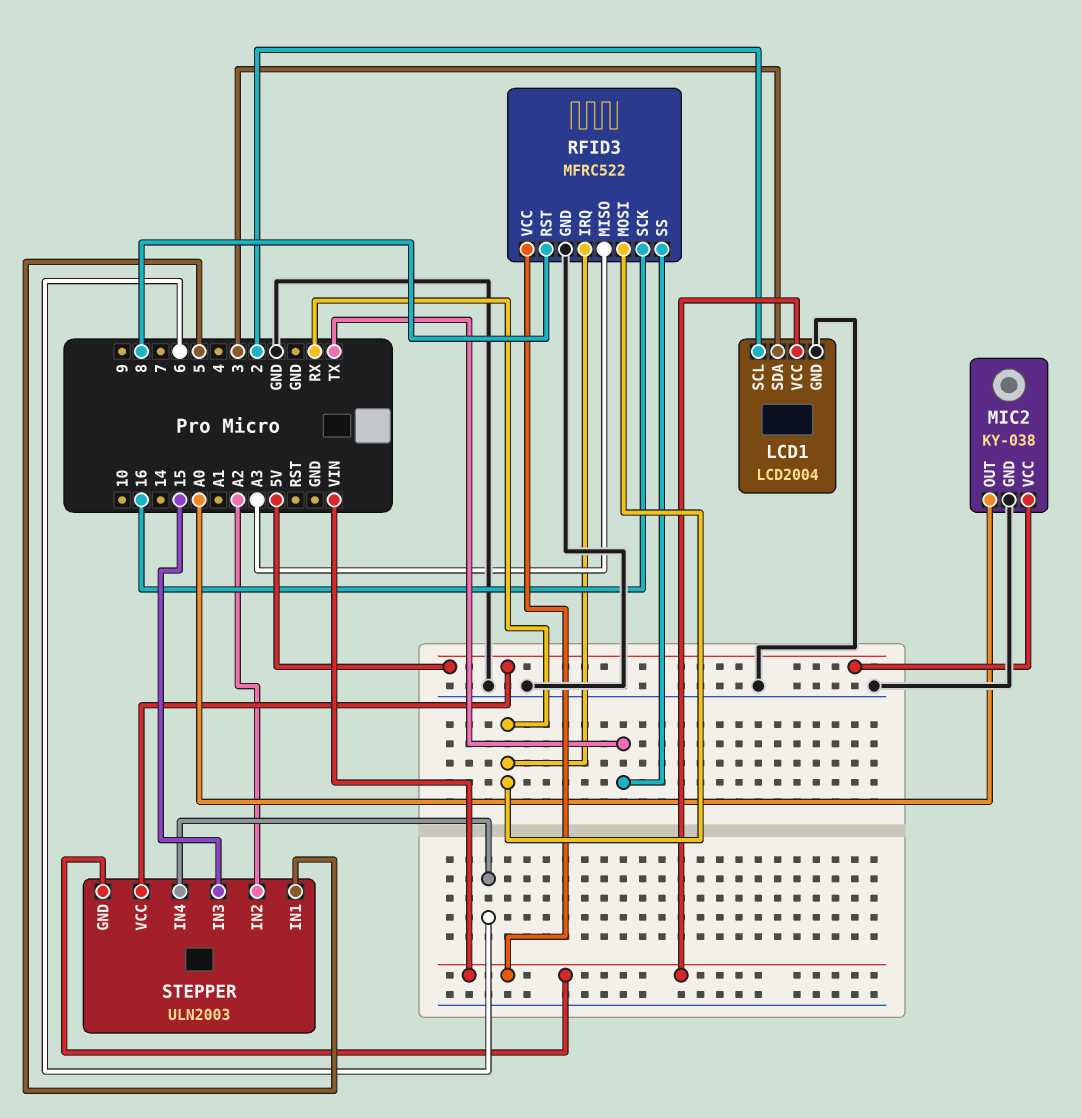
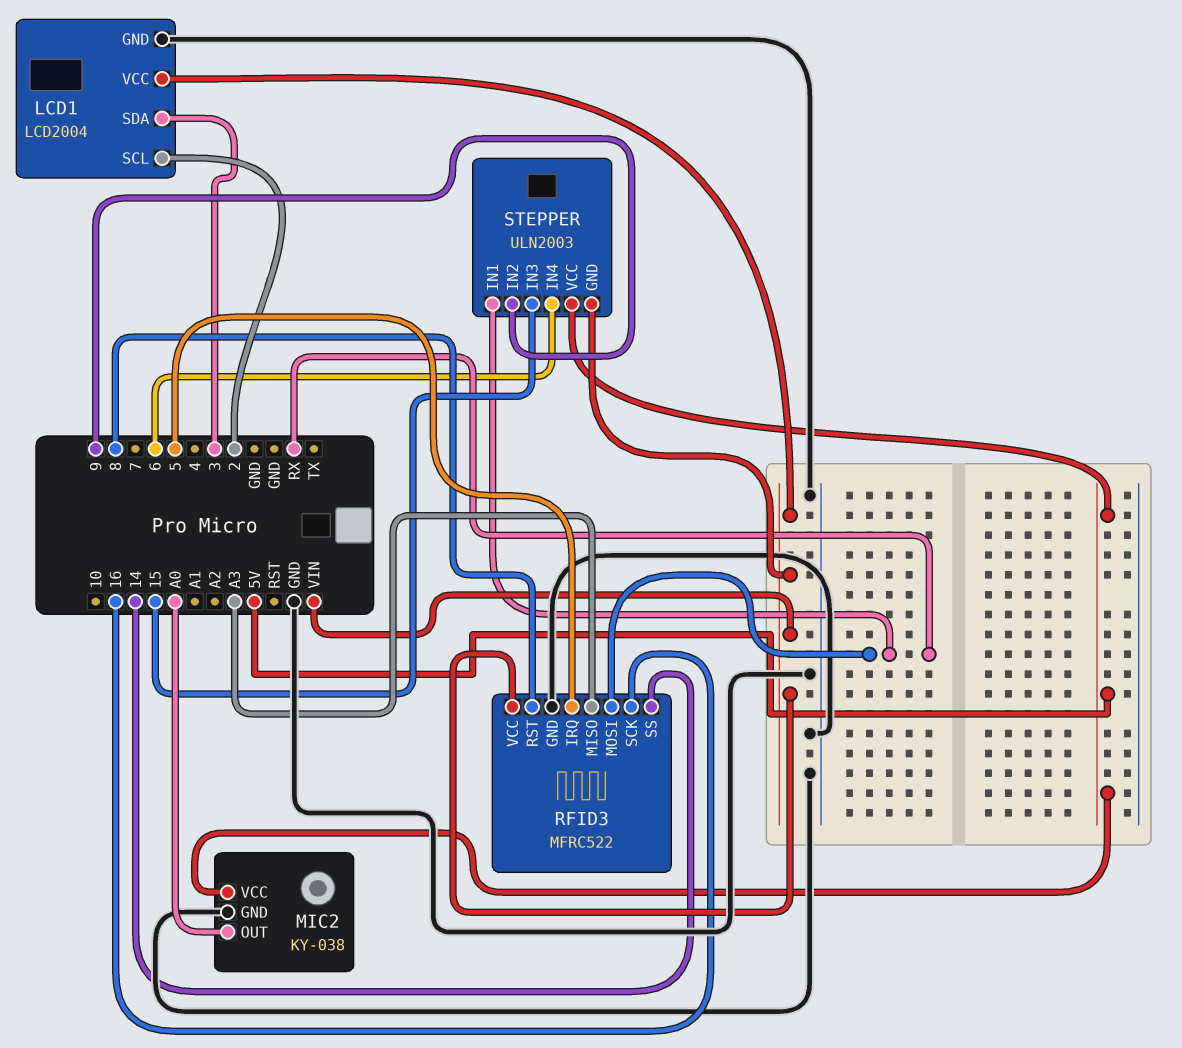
RFID3 pin IRQ: RX -> 5
RFID3 pin SS: TX -> 14
STEPPER pin IN1: 5 -> RX
STEPPER pin IN2: A2 -> 9

